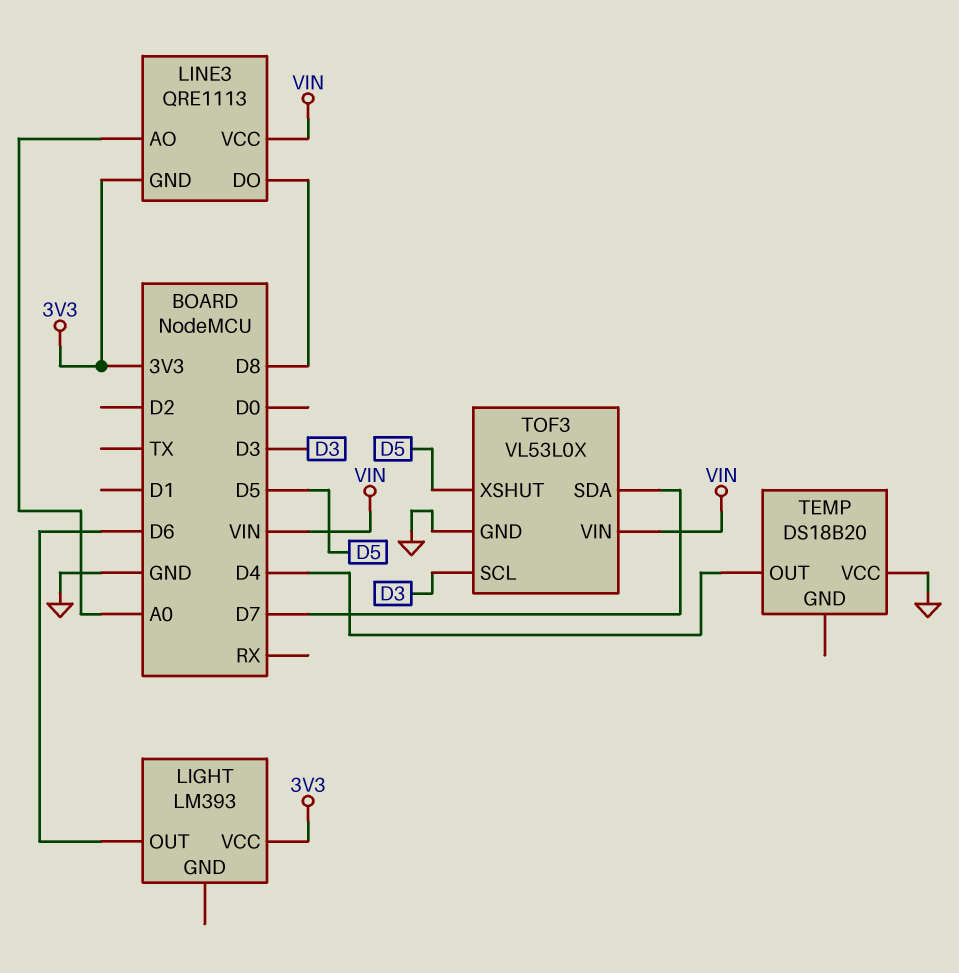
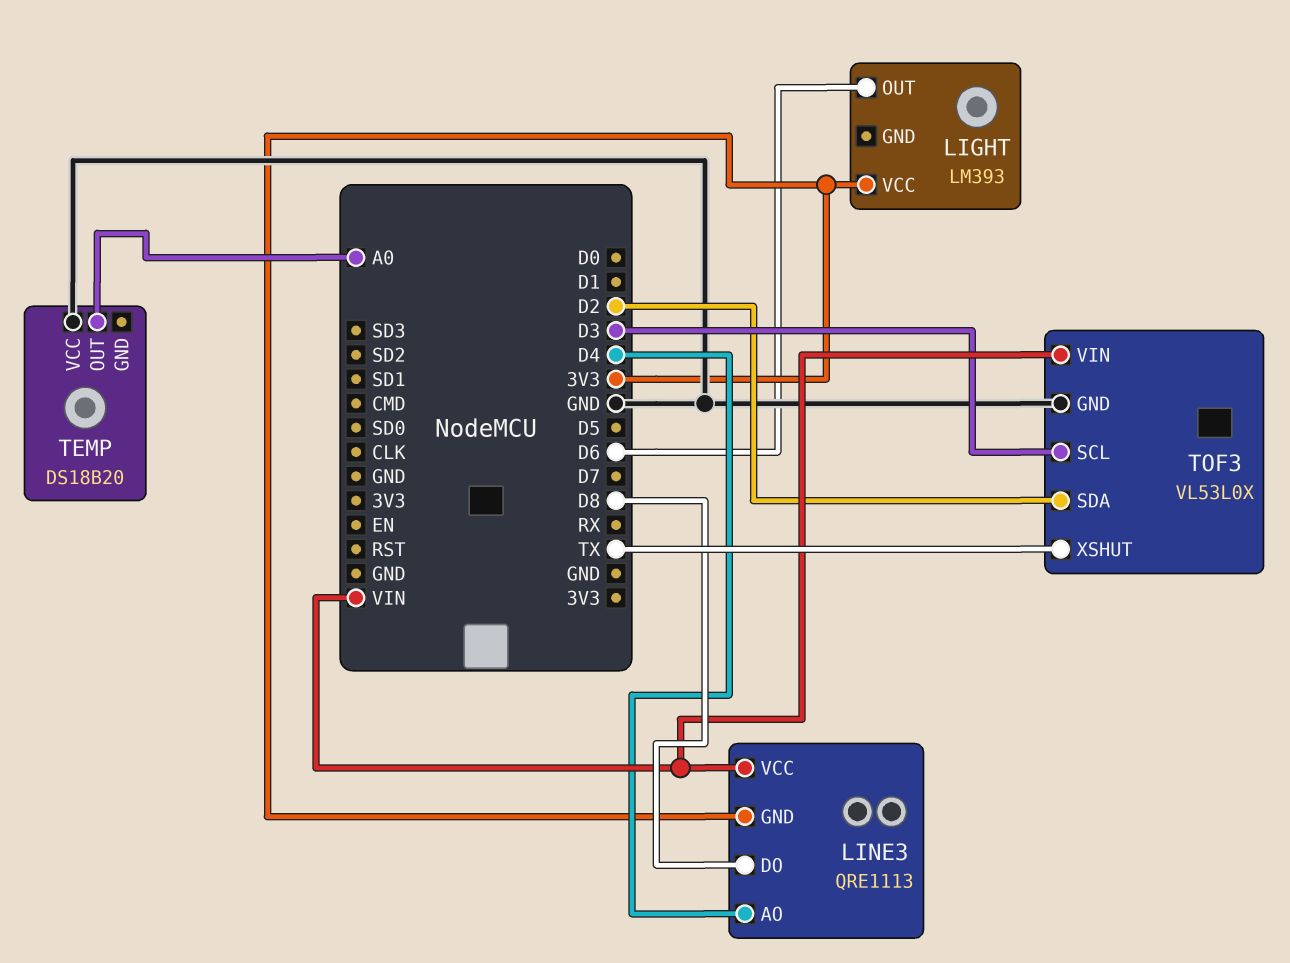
LINE3 pin AO: A0 -> D4
TEMP pin OUT: D4 -> A0
TOF3 pin SDA: D7 -> D2
TOF3 pin XSHUT: D5 -> TX

